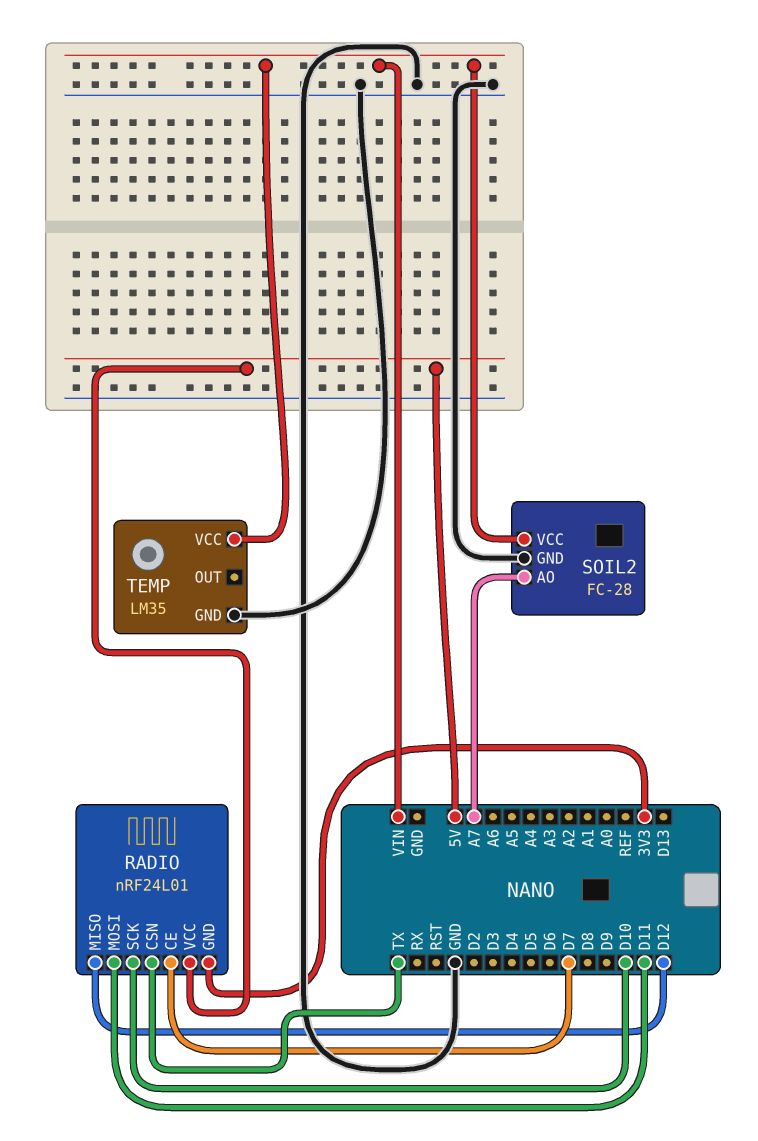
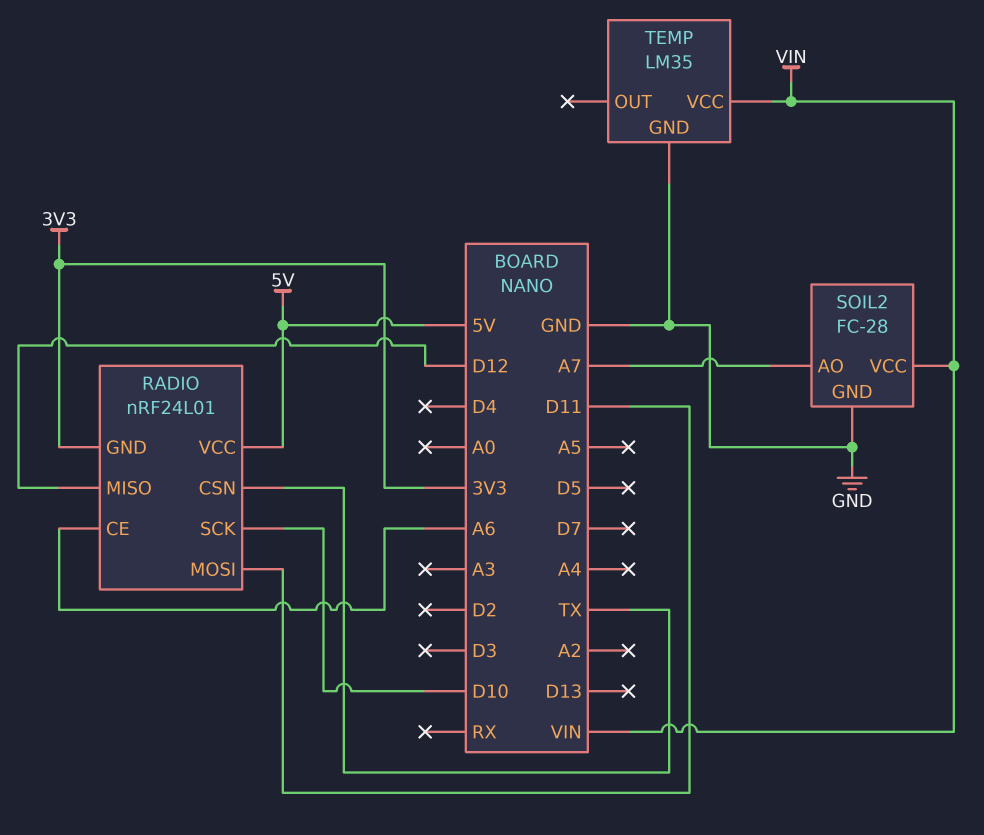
RADIO pin CE: D7 -> A6

